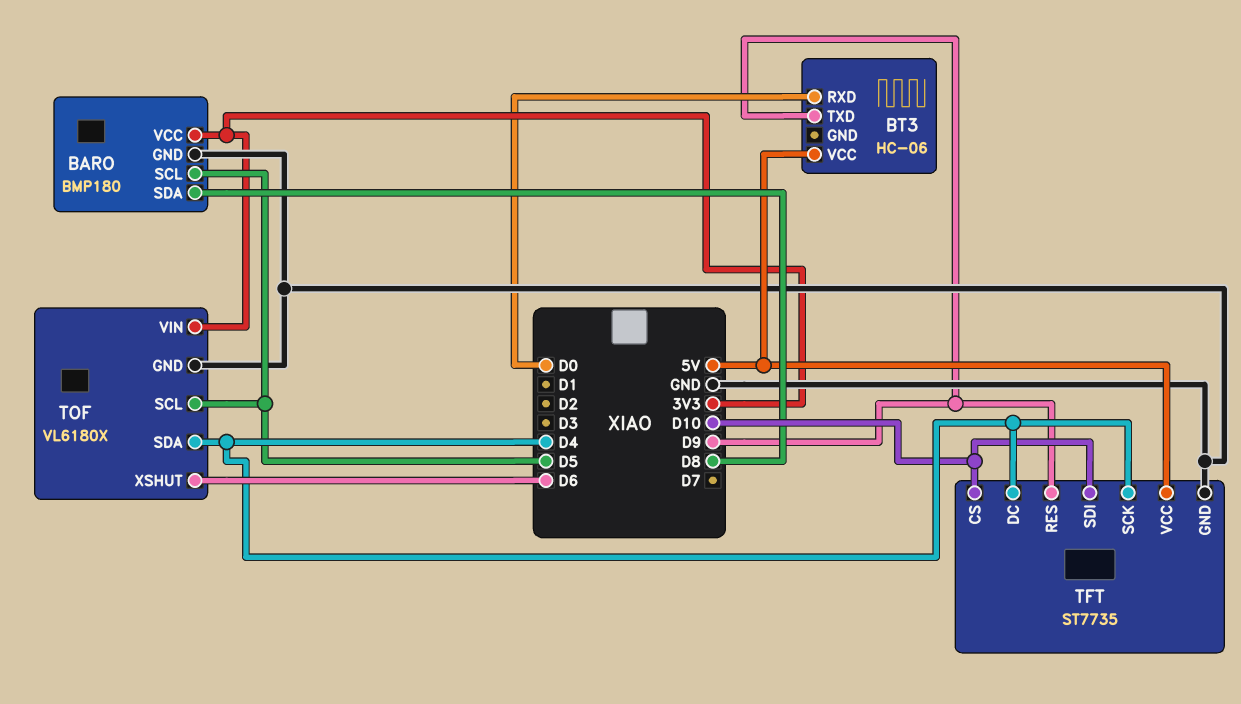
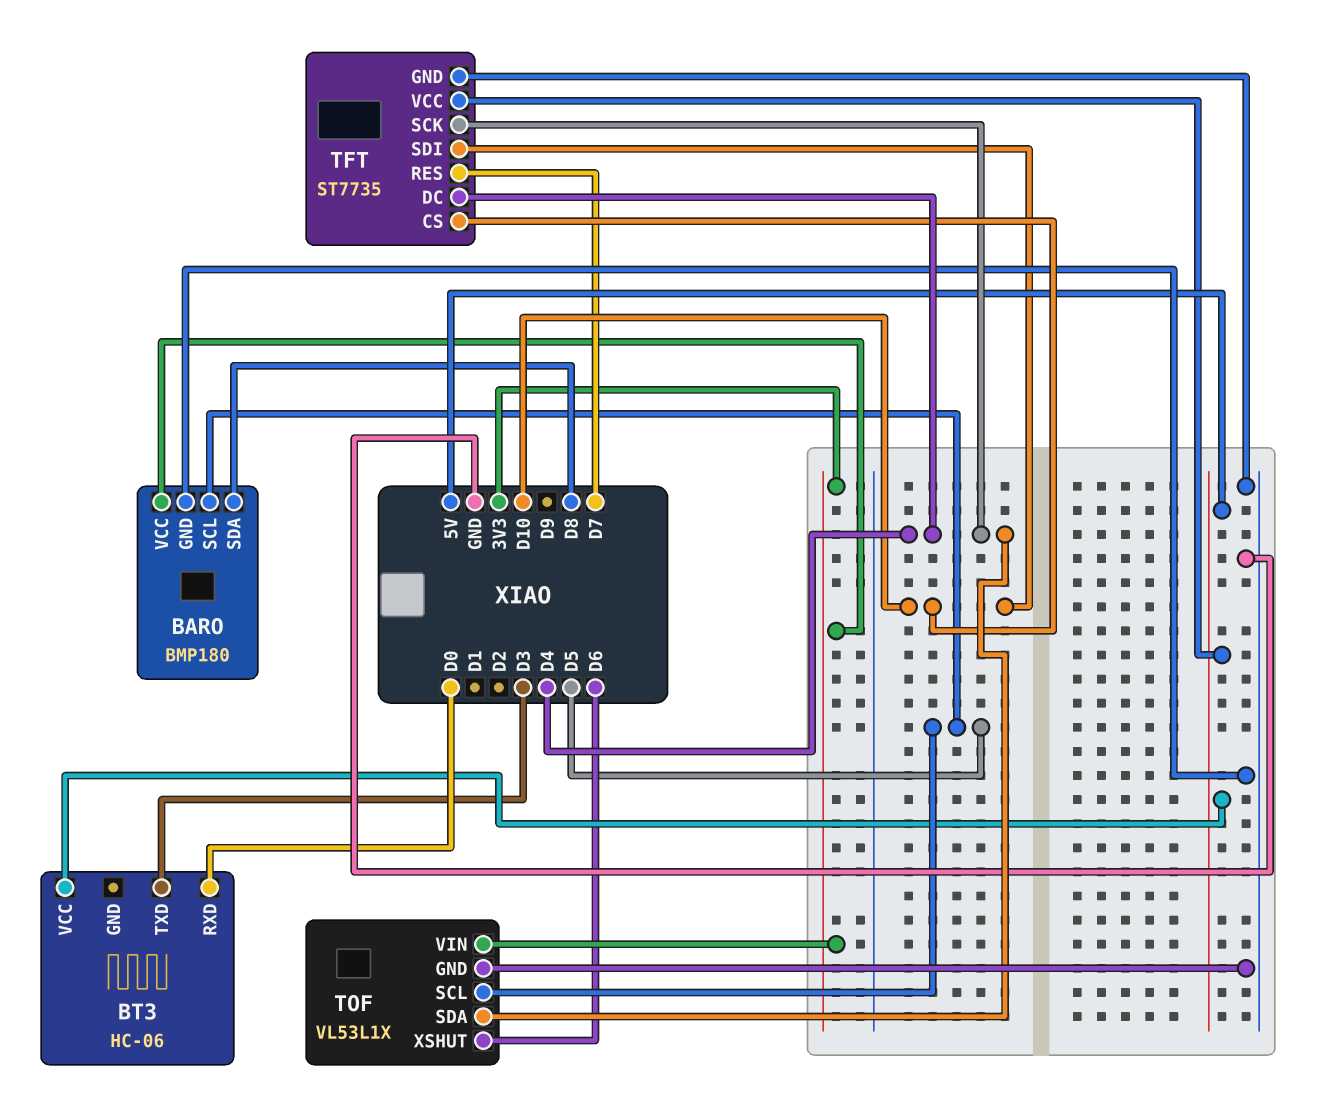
BT3 pin TXD: D9 -> D3
TFT pin RES: D9 -> D7
TOF: VL6180X -> VL53L1X

